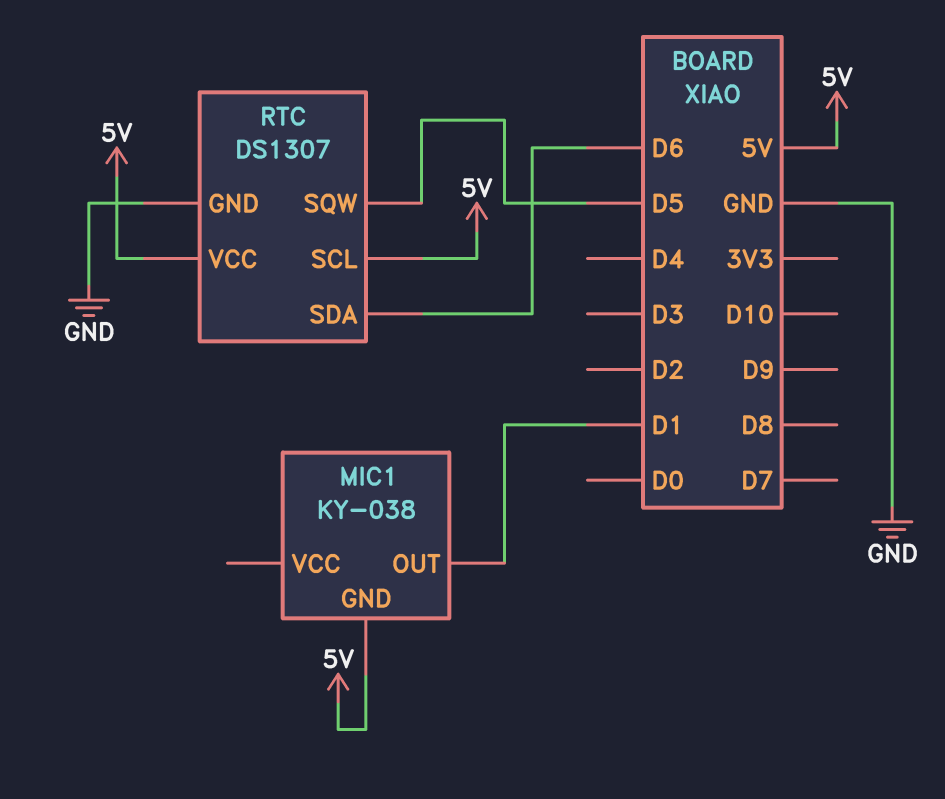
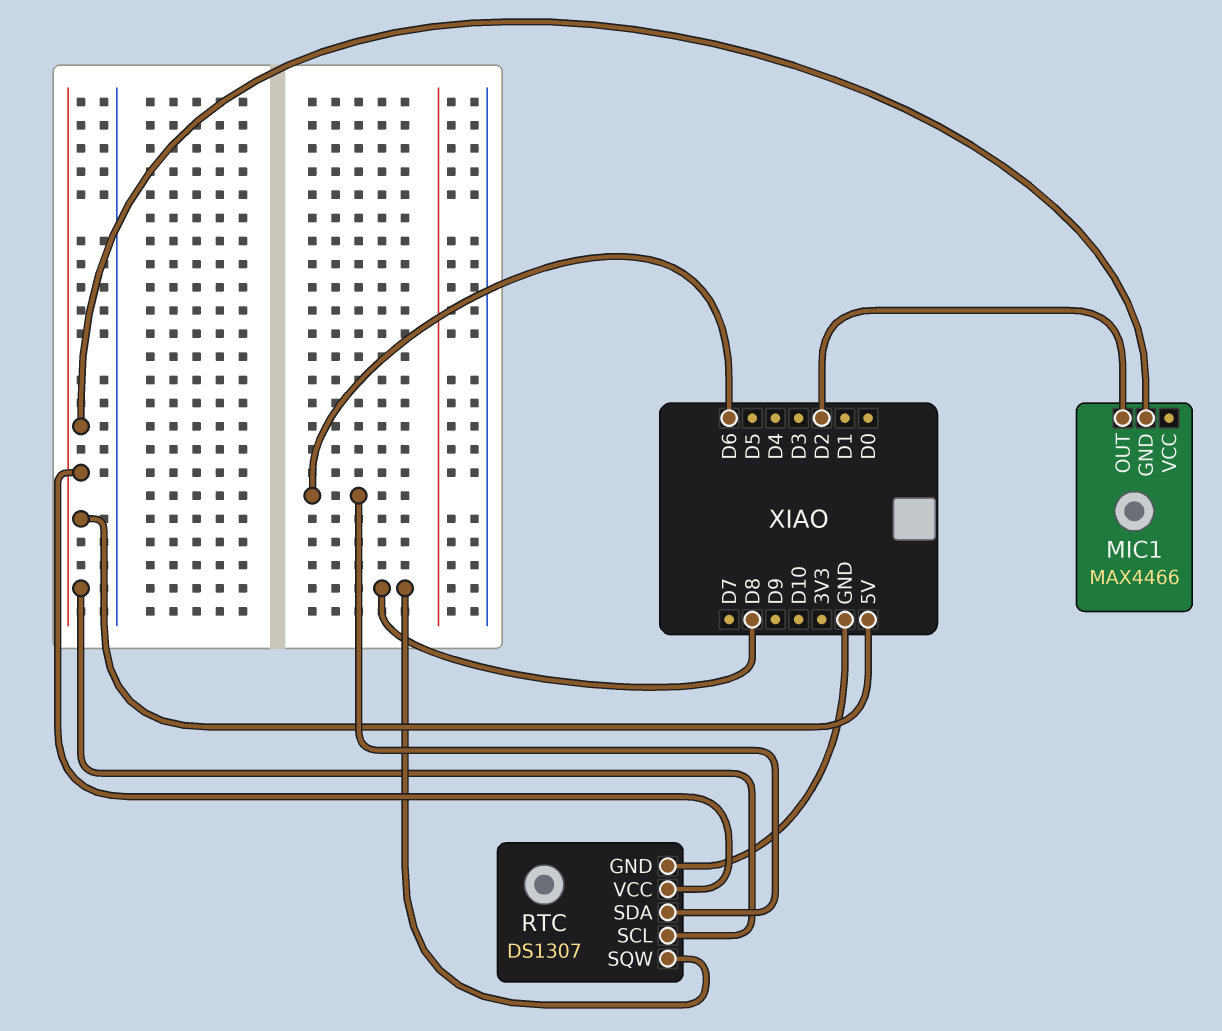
MIC1: KY-038 -> MAX4466
MIC1 pin OUT: D1 -> D2
RTC pin SQW: D5 -> D8

